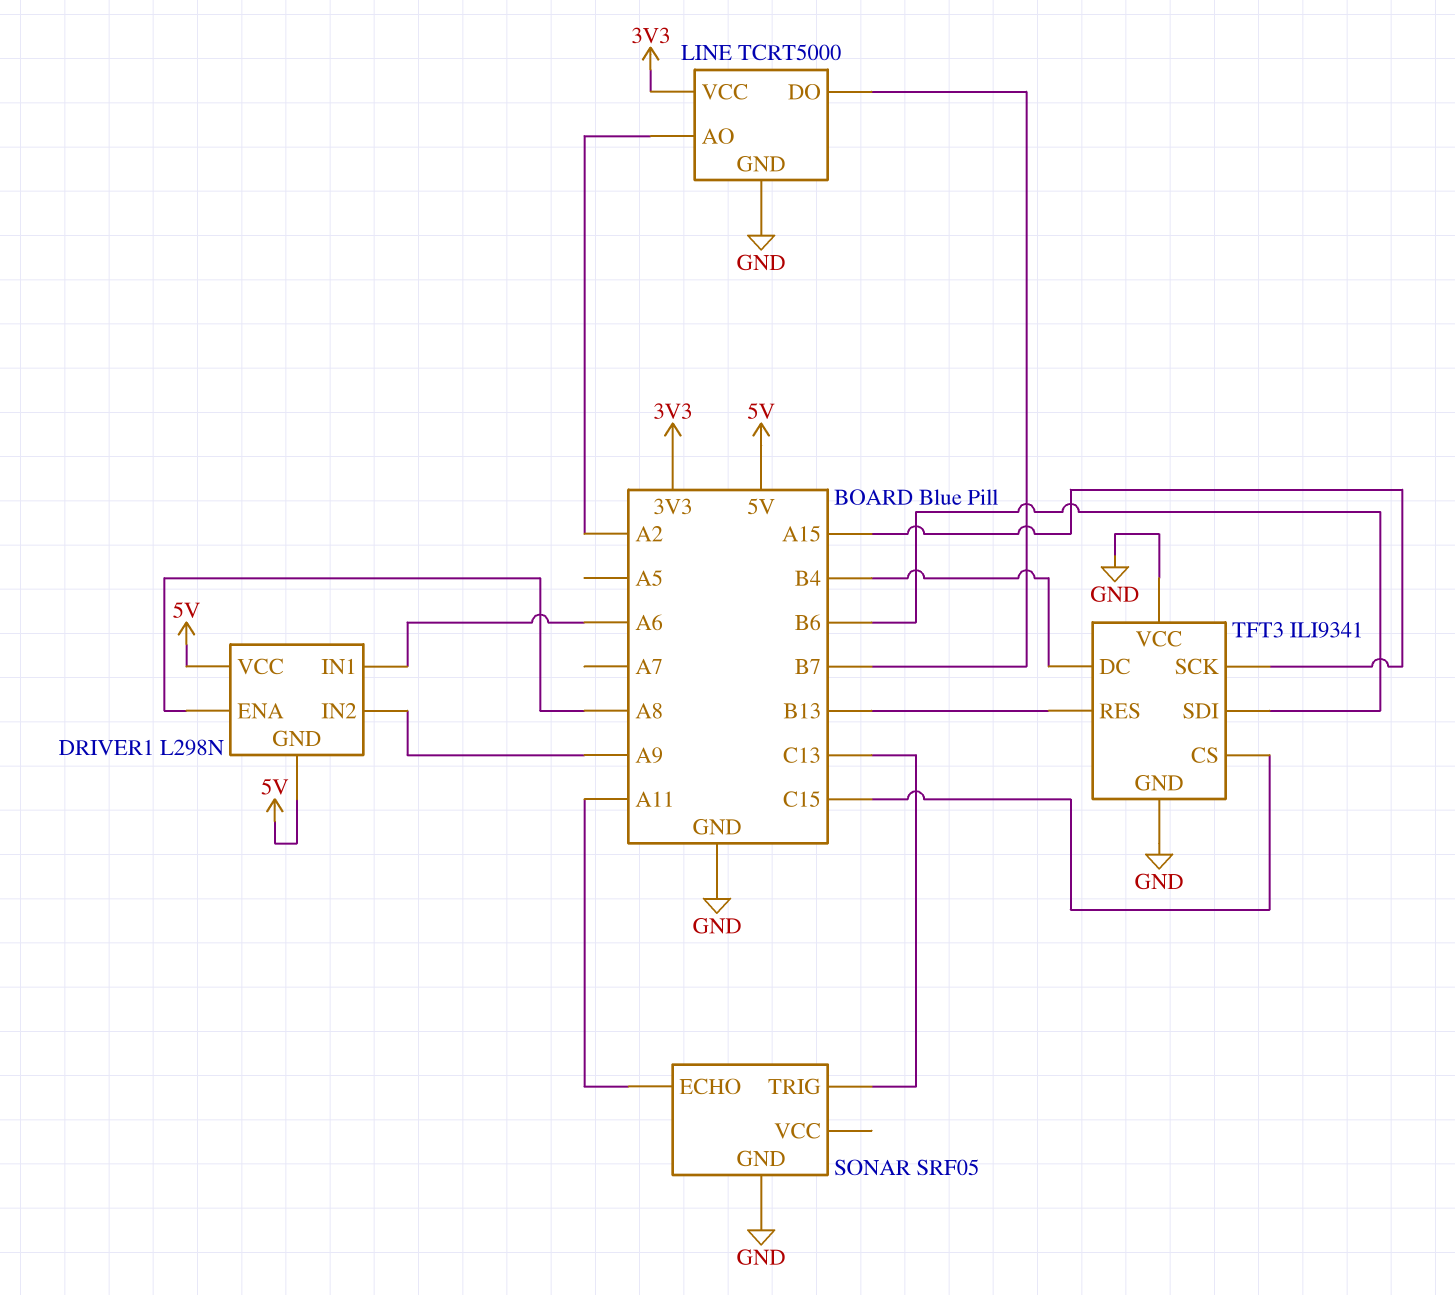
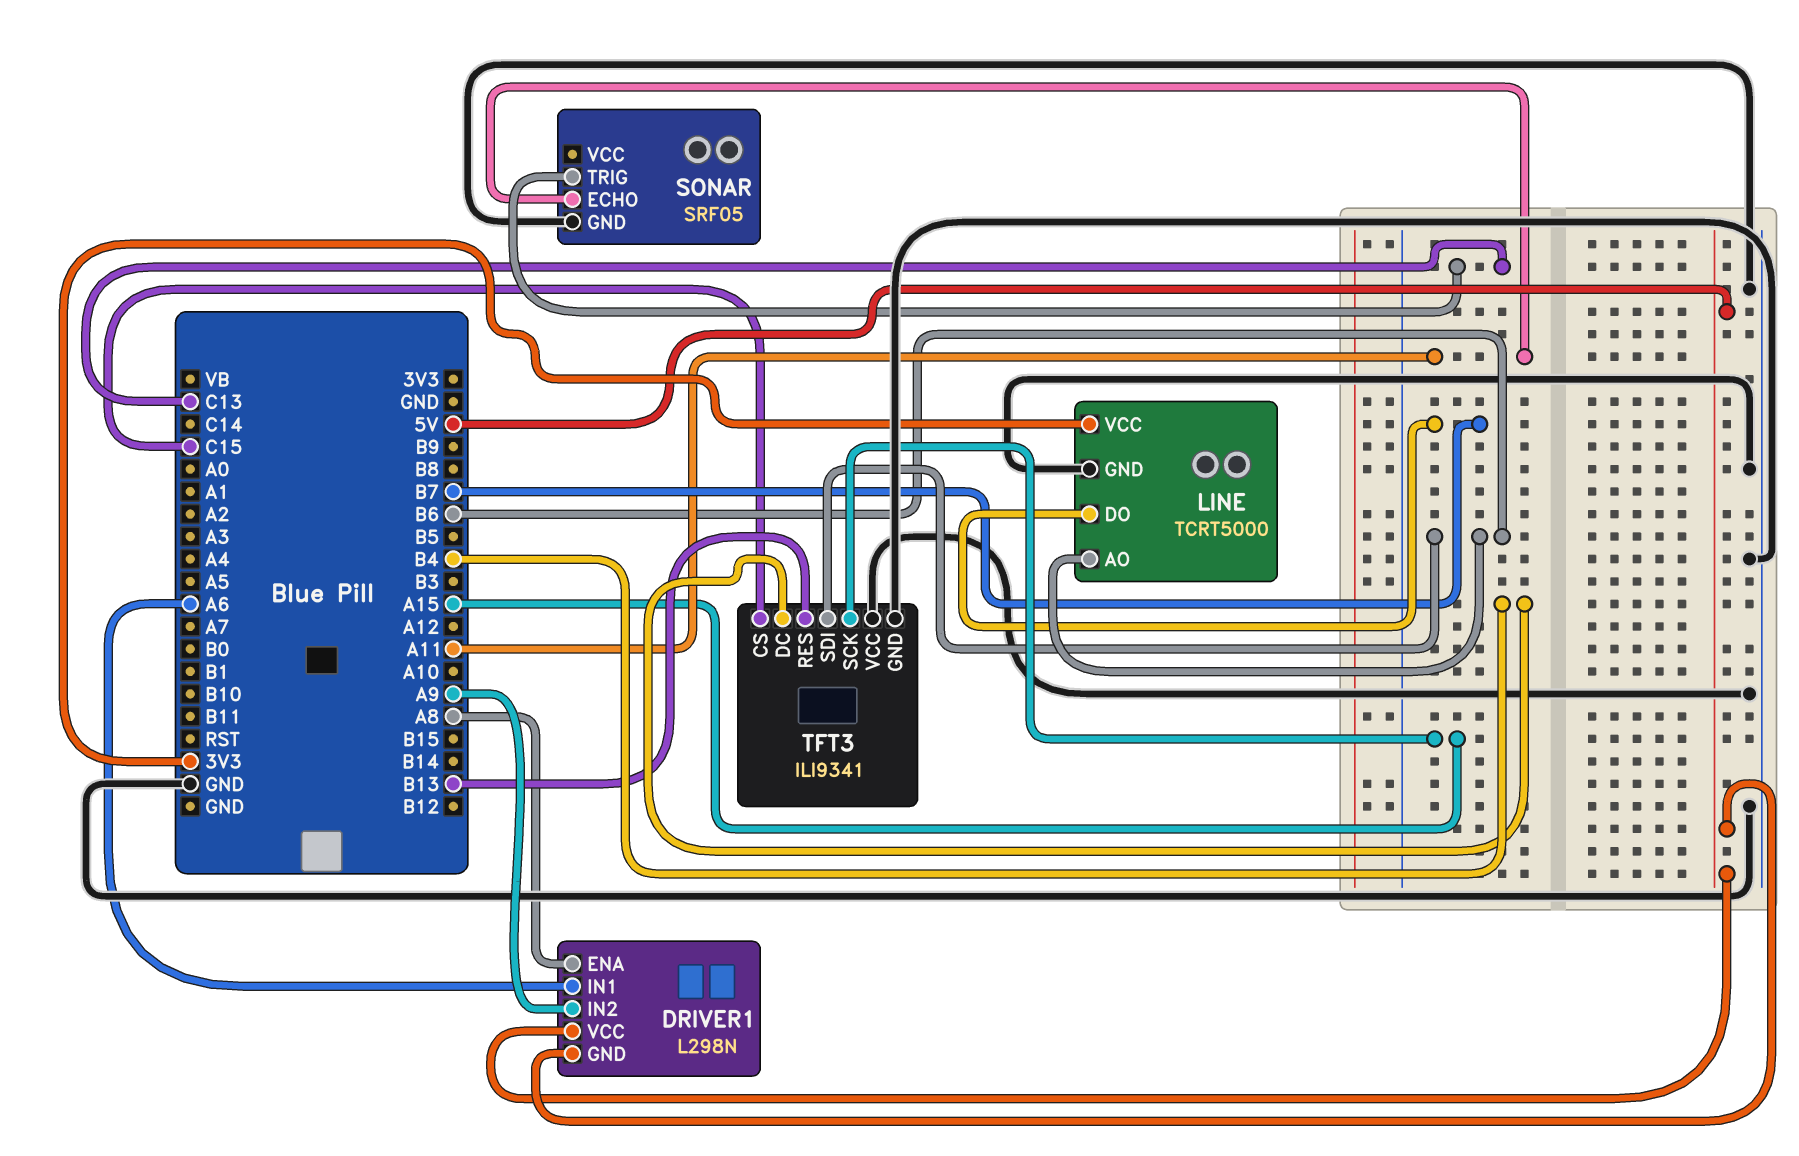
LINE pin AO: A2 -> B6

